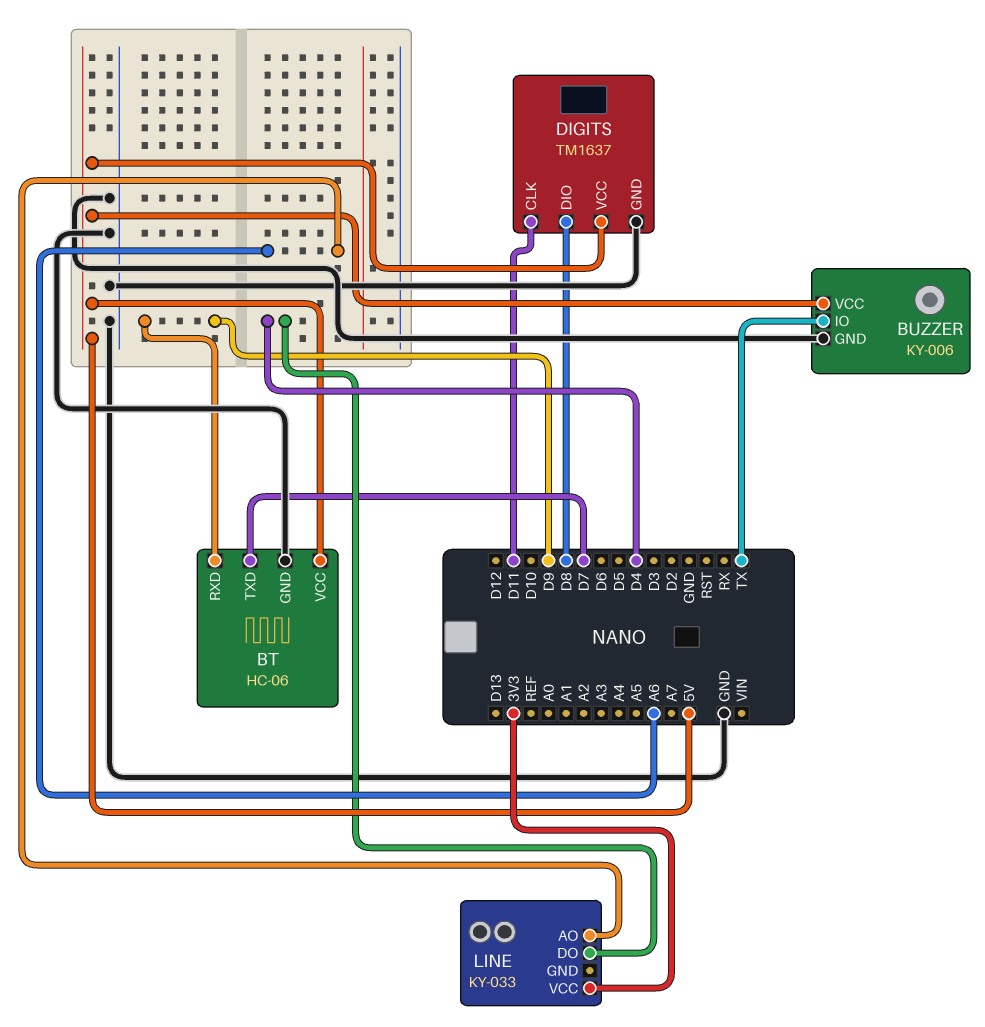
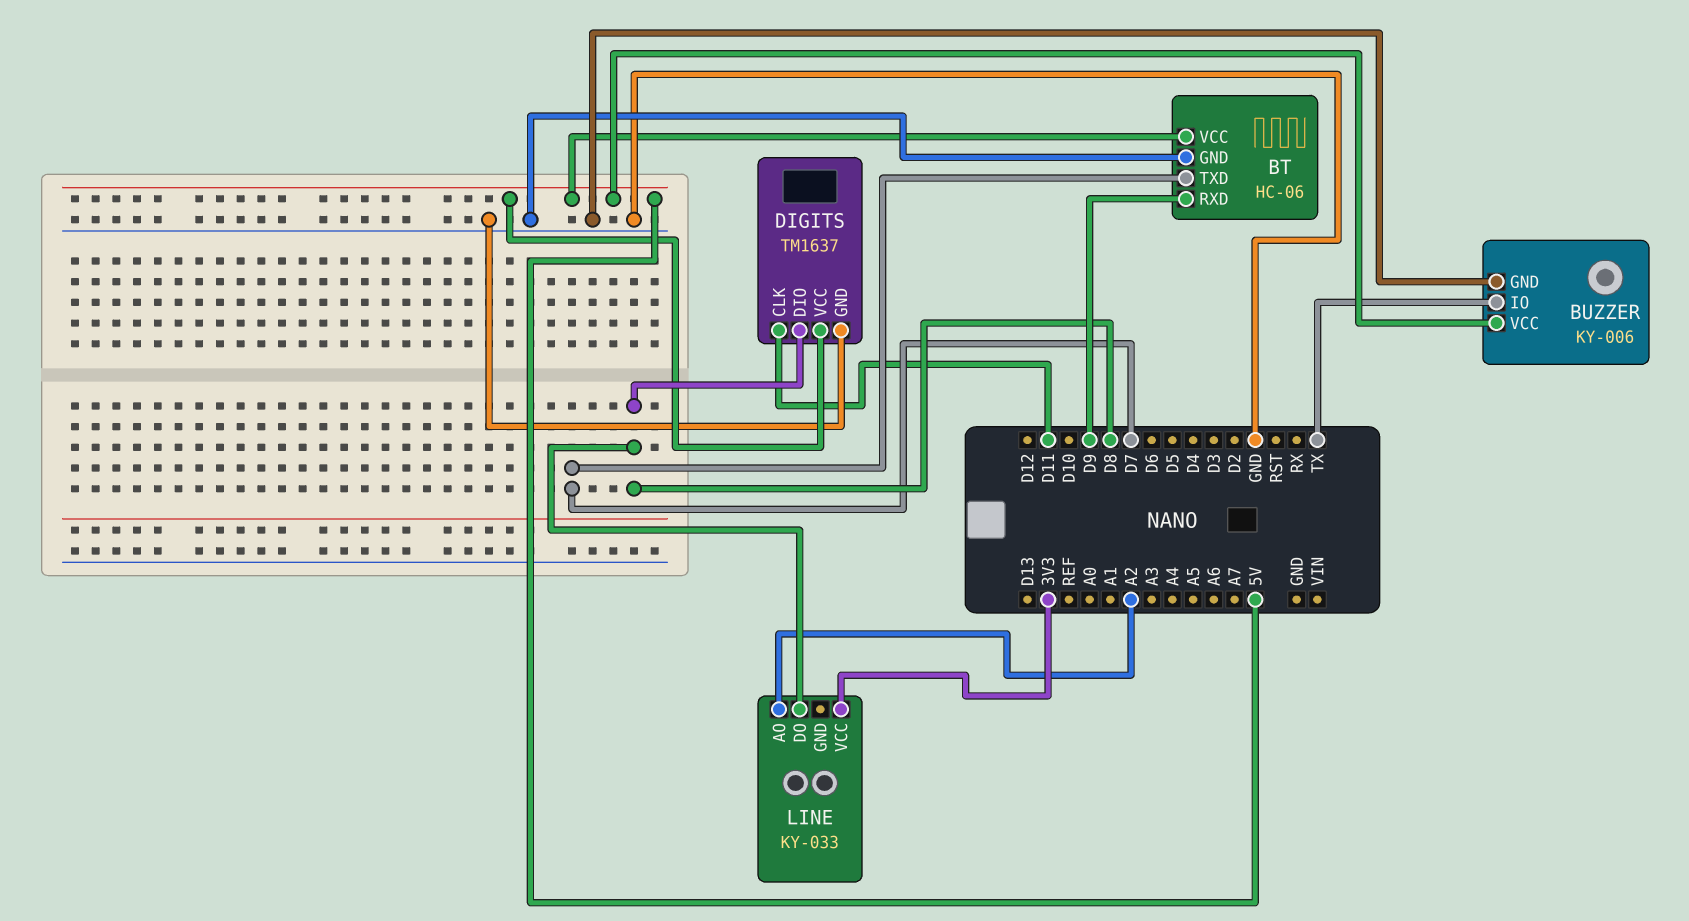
LINE pin AO: A6 -> A2
LINE pin DO: D4 -> D8

